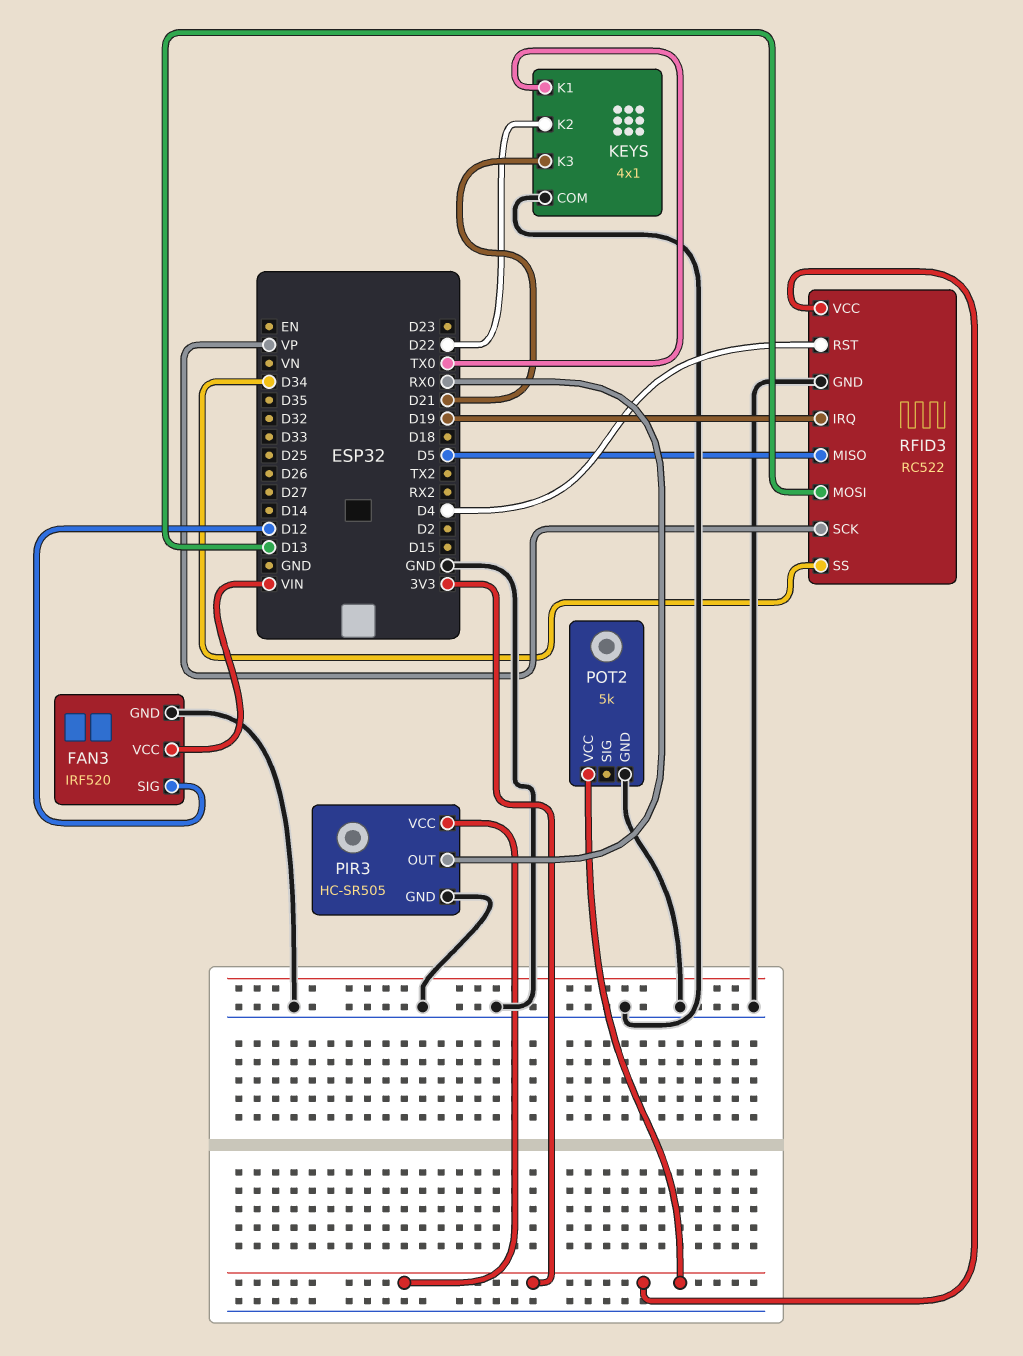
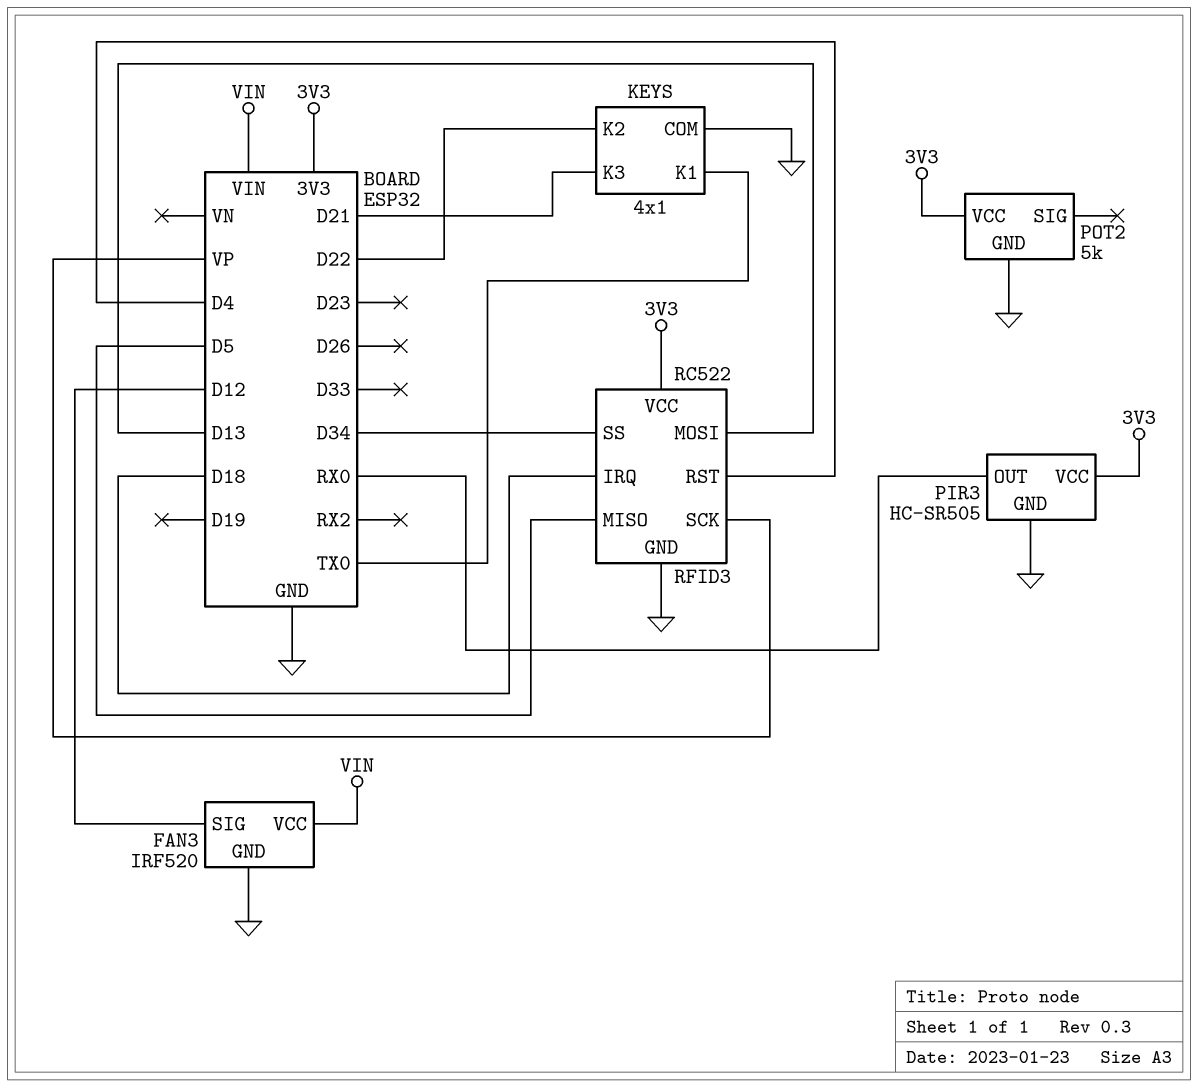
RFID3 pin IRQ: D19 -> D18

